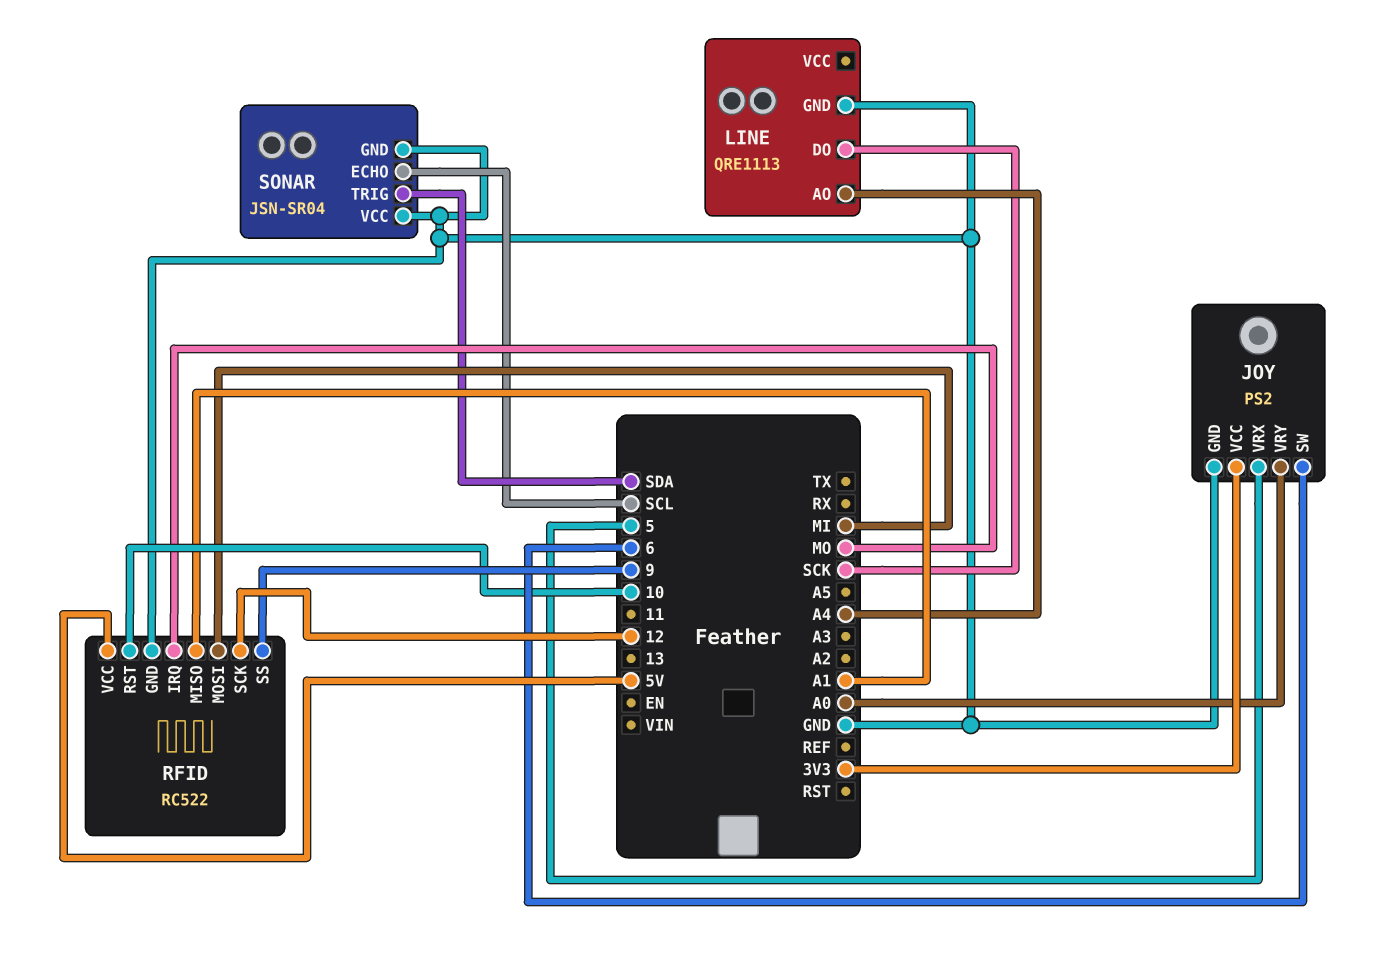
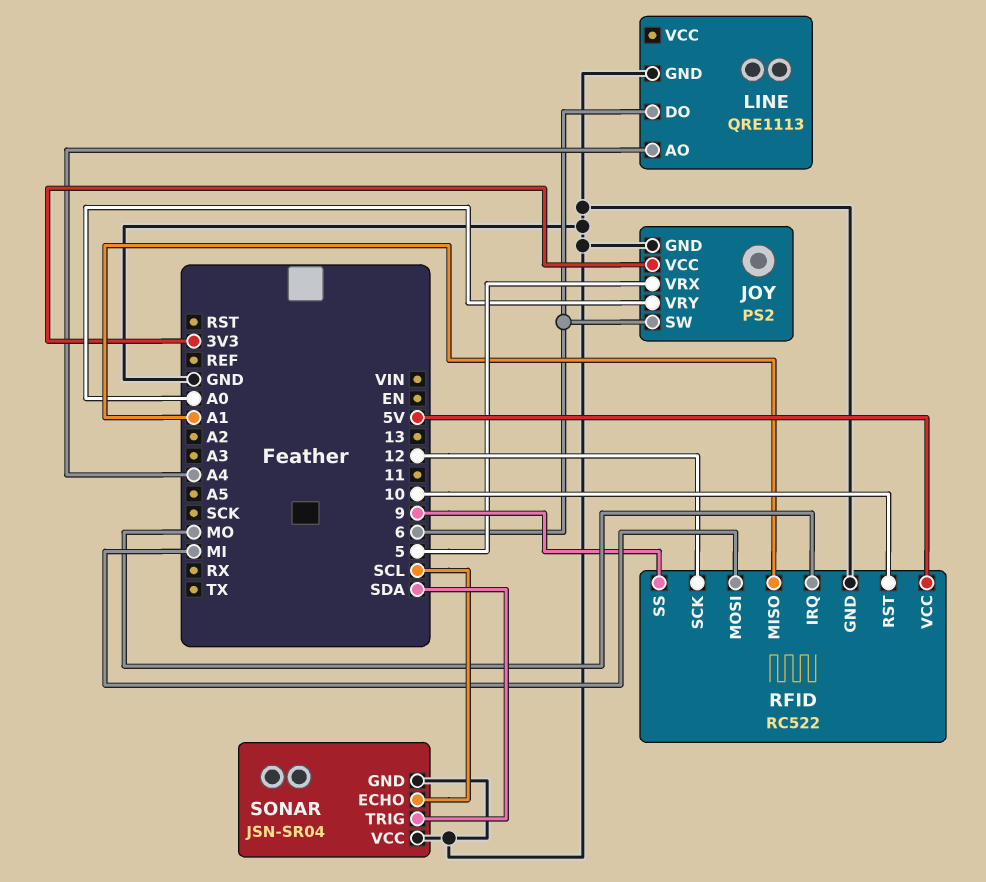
LINE pin DO: SCK -> 6

